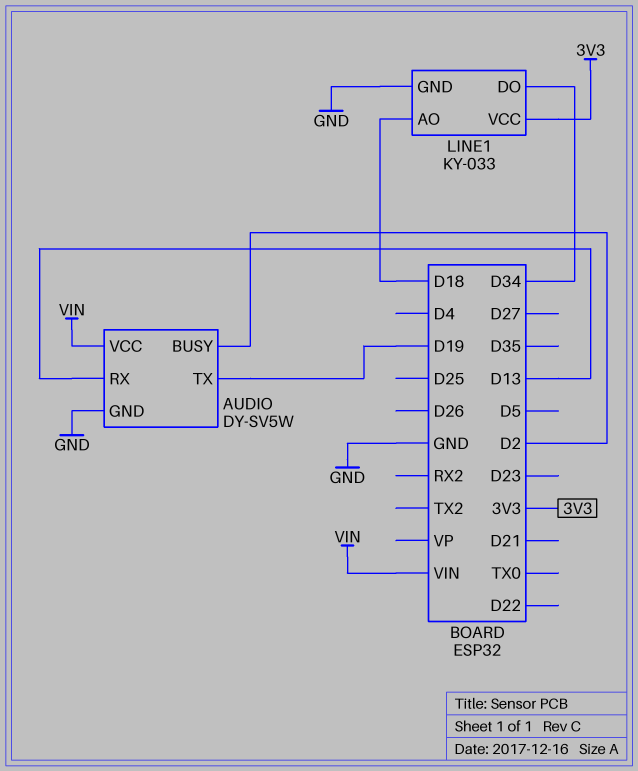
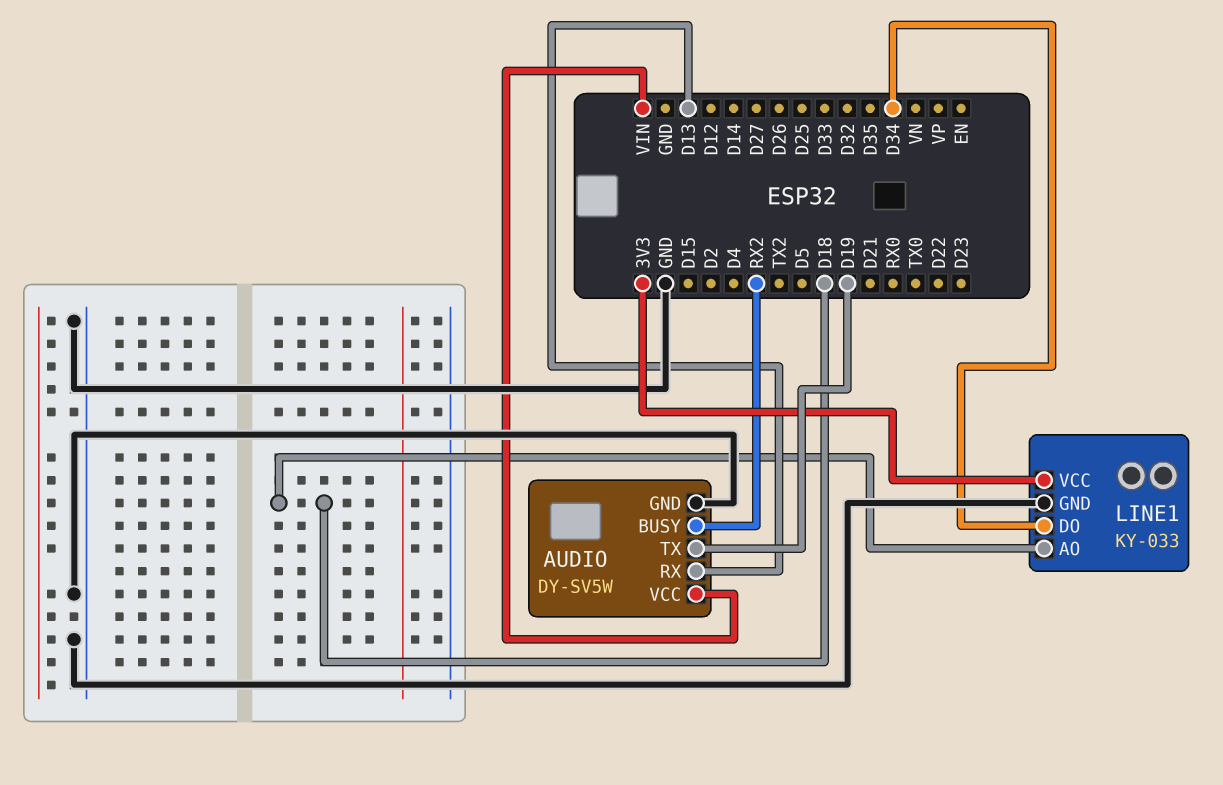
AUDIO pin BUSY: D2 -> RX2

